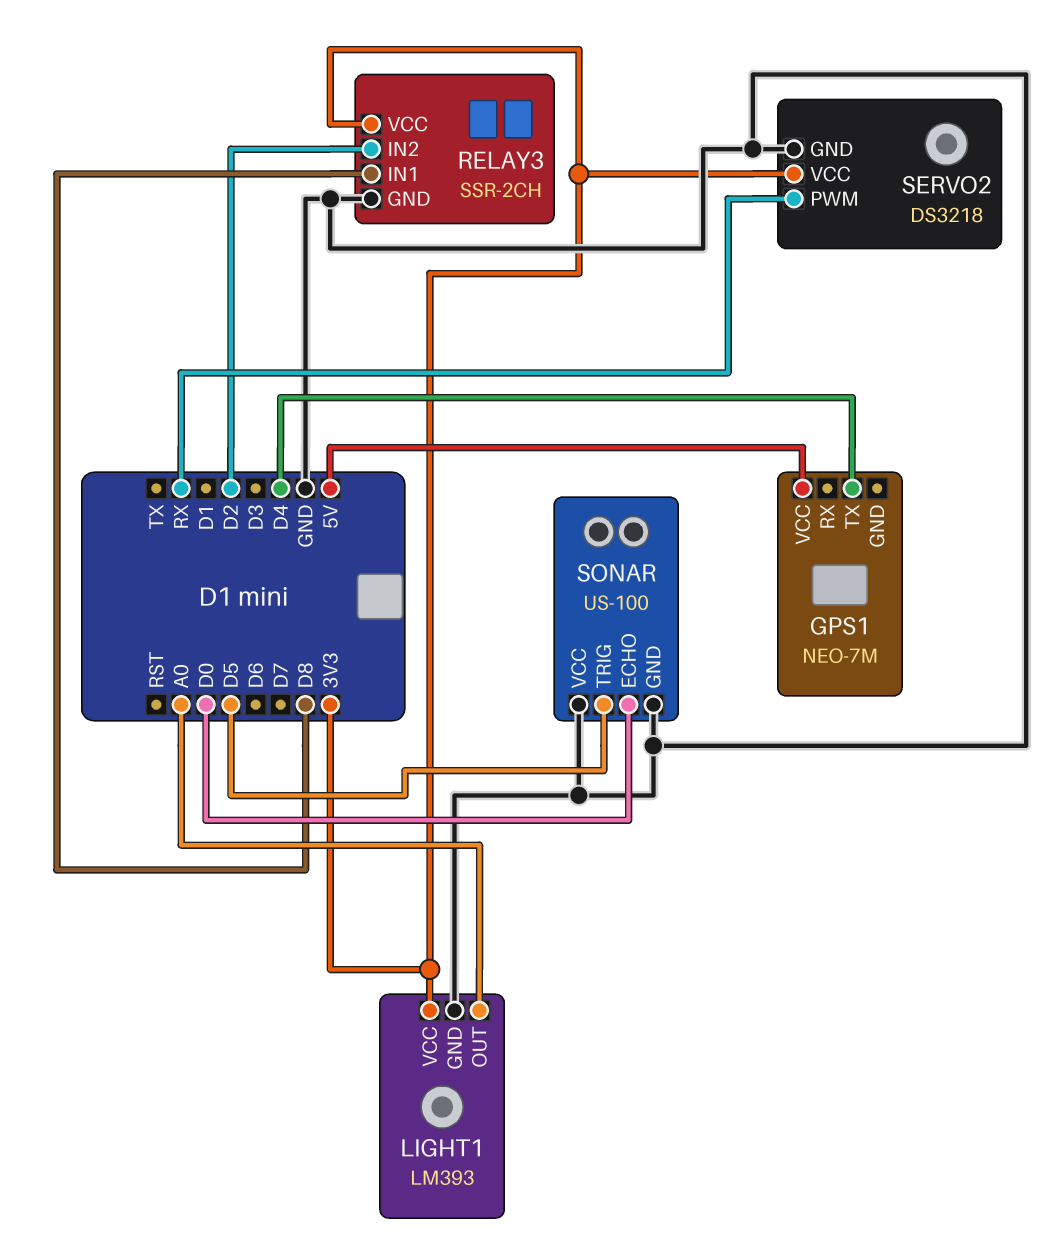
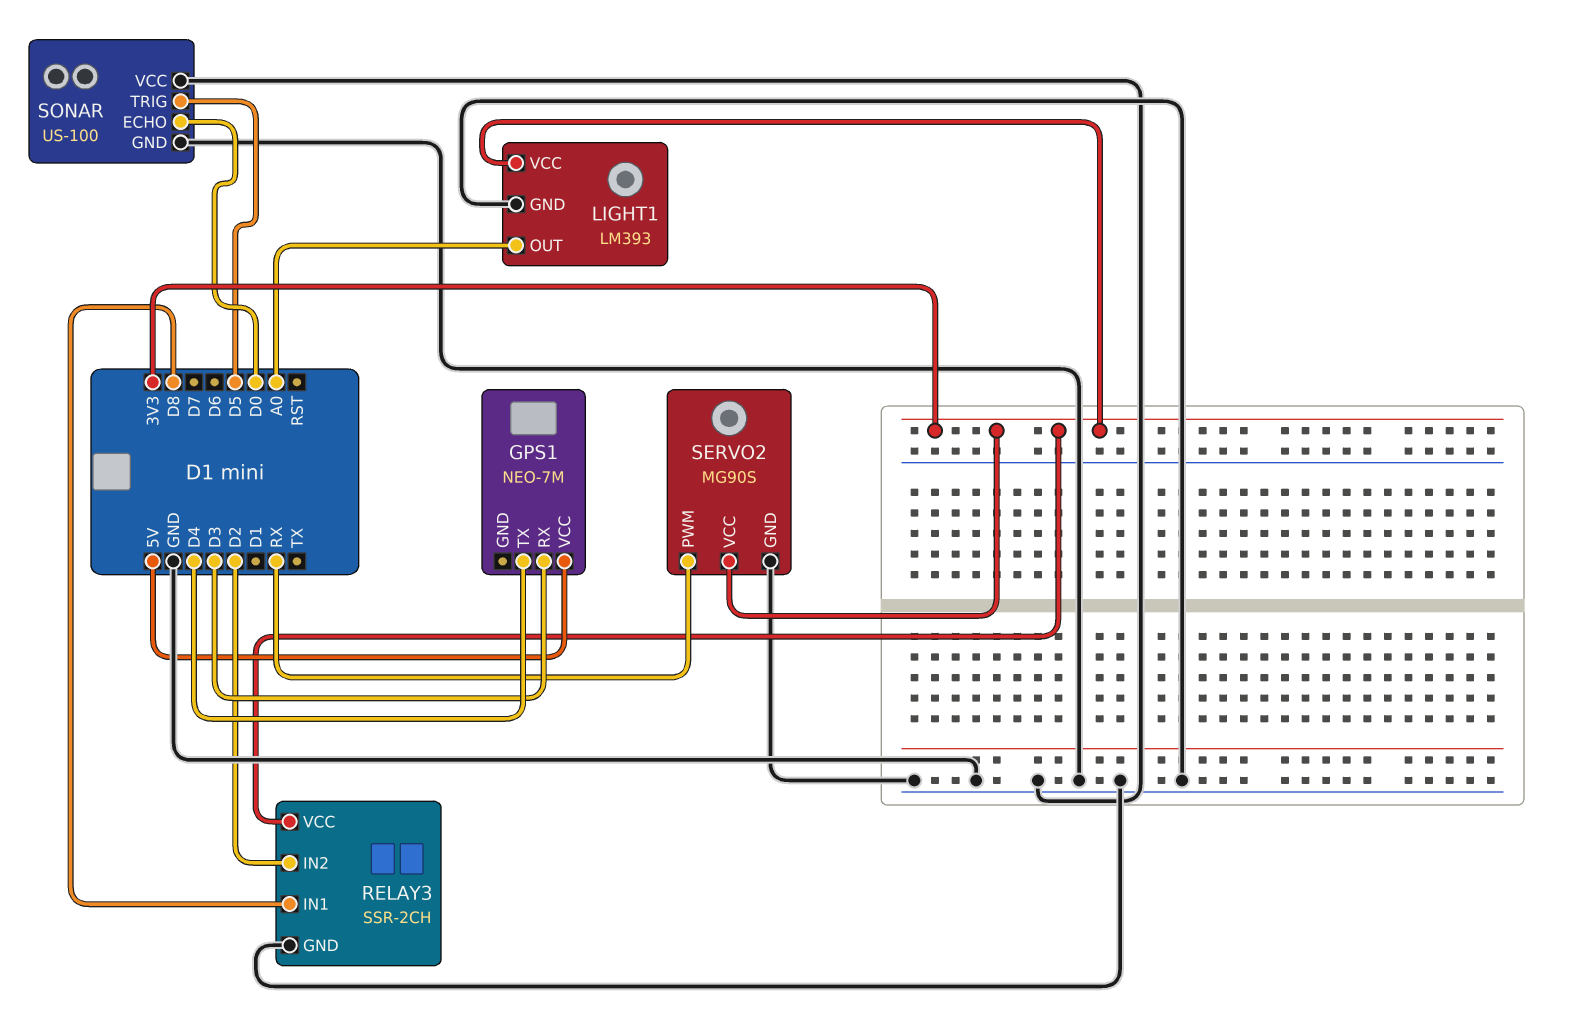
GPS1 pin RX: none -> D3
SERVO2: DS3218 -> MG90S

